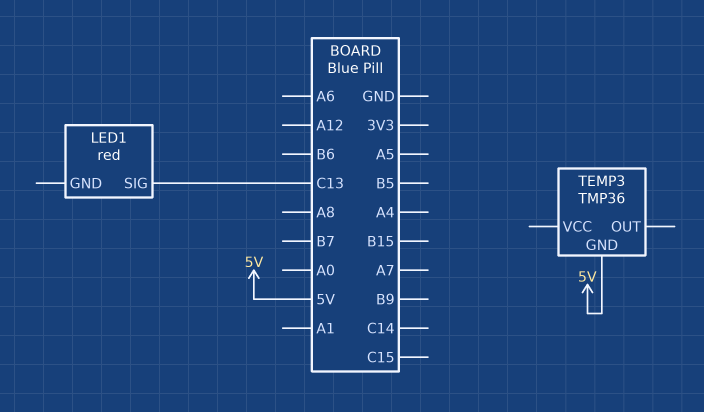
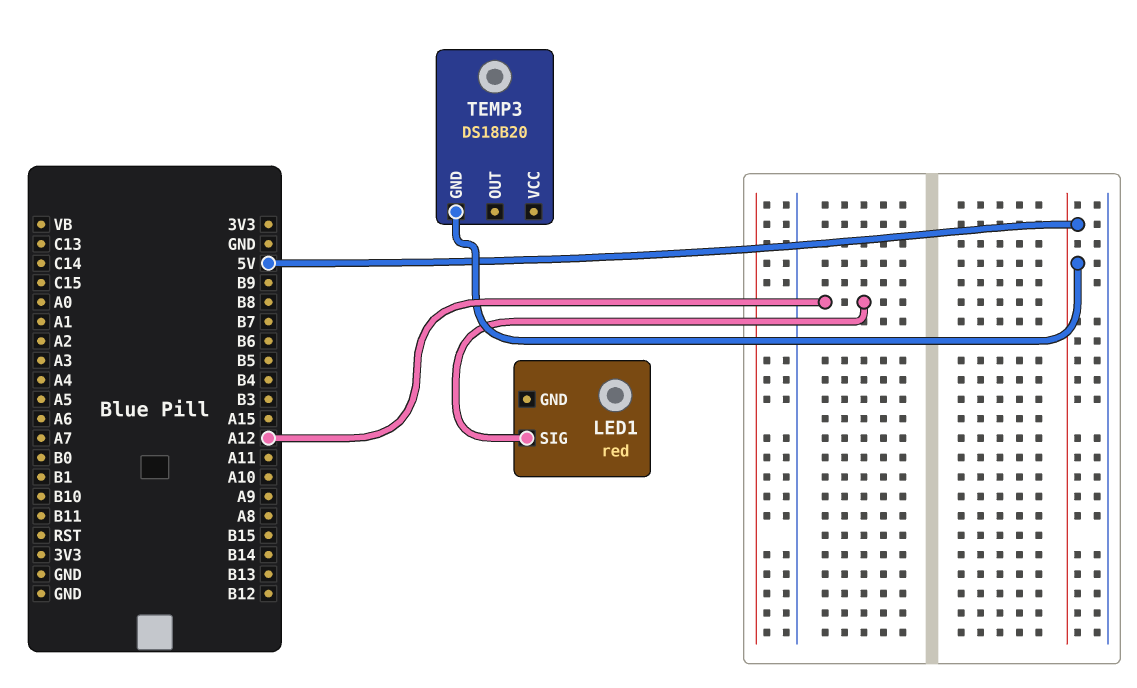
LED1 pin SIG: C13 -> A12
TEMP3: TMP36 -> DS18B20

